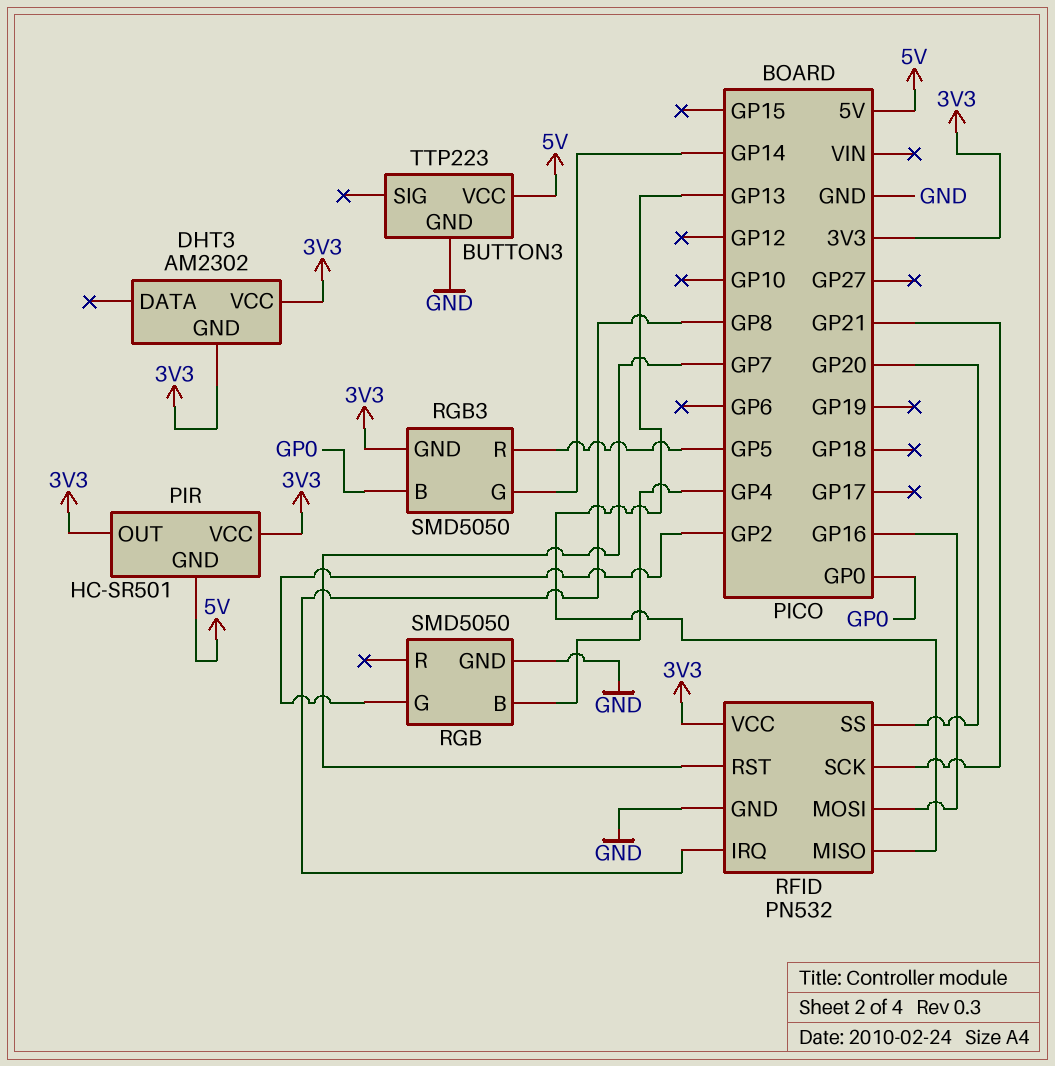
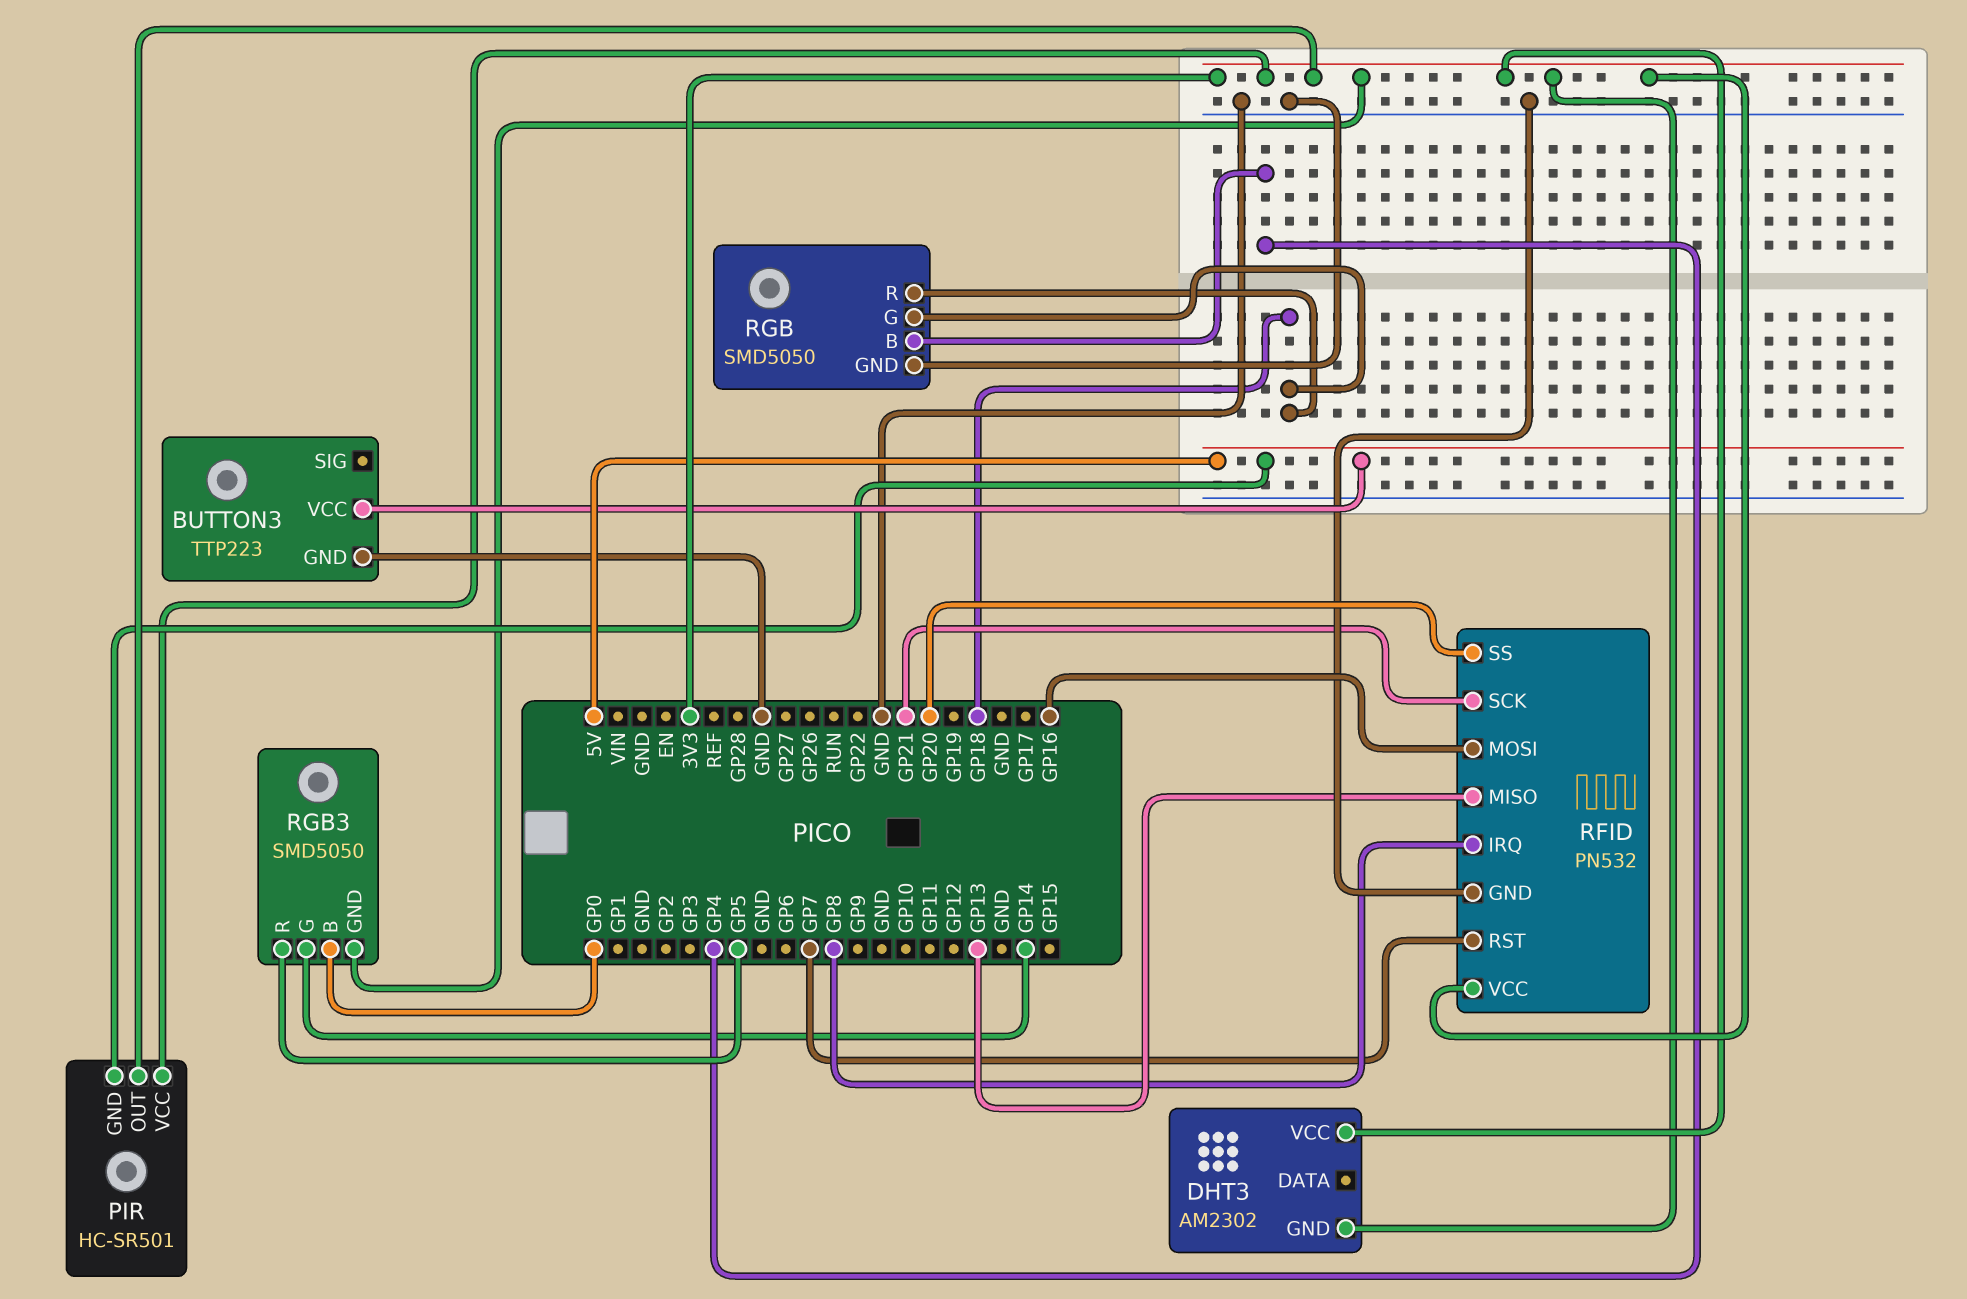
RGB pin G: GP2 -> GP18
RGB pin R: none -> GP18

